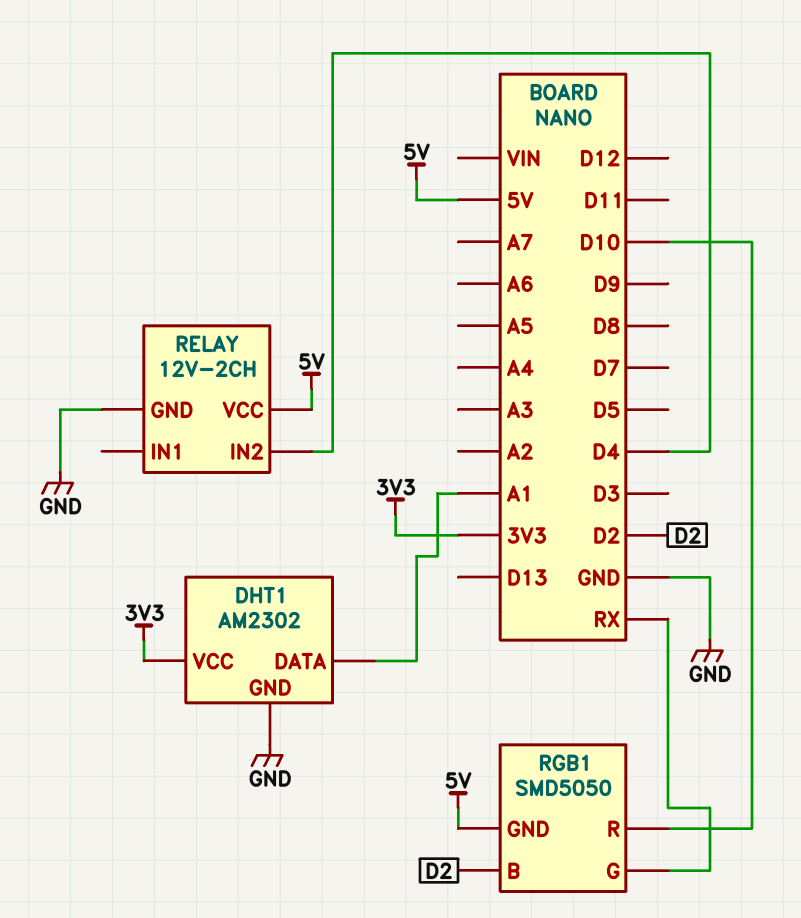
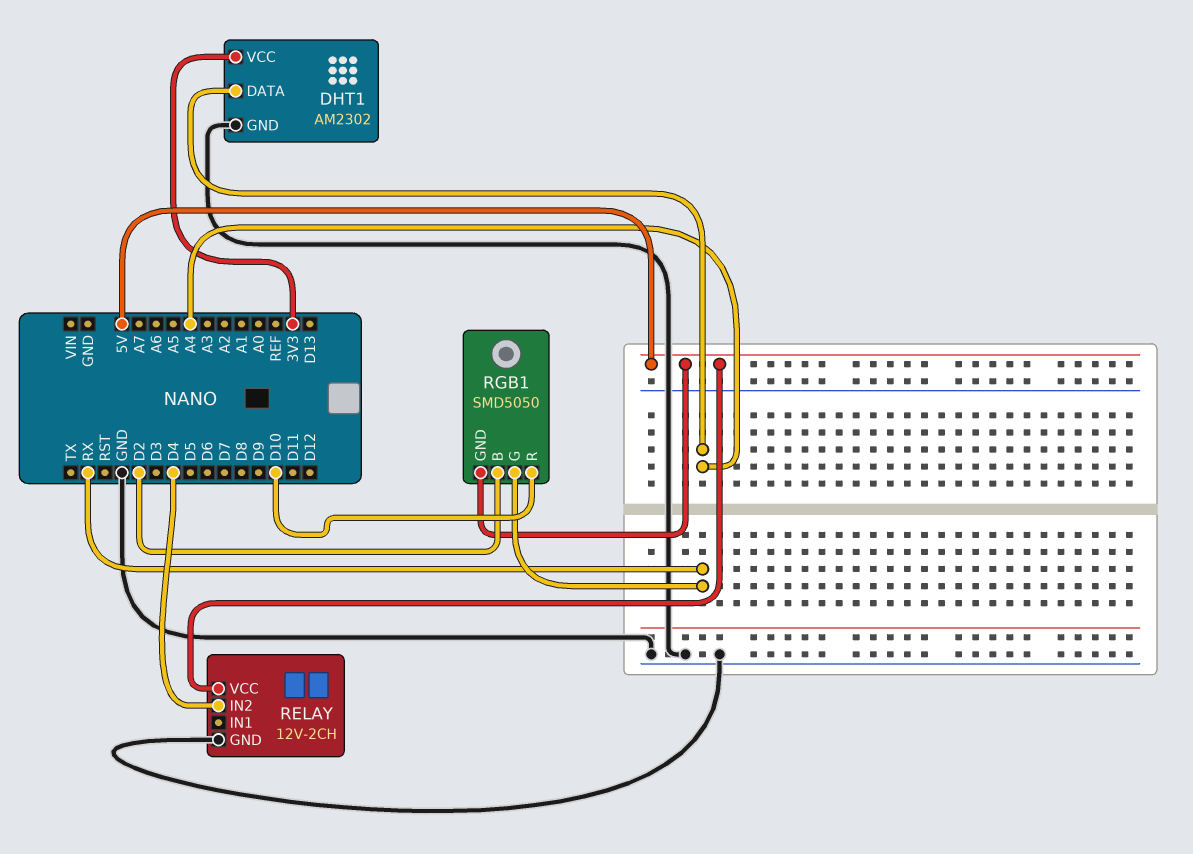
DHT1 pin DATA: A1 -> A4

